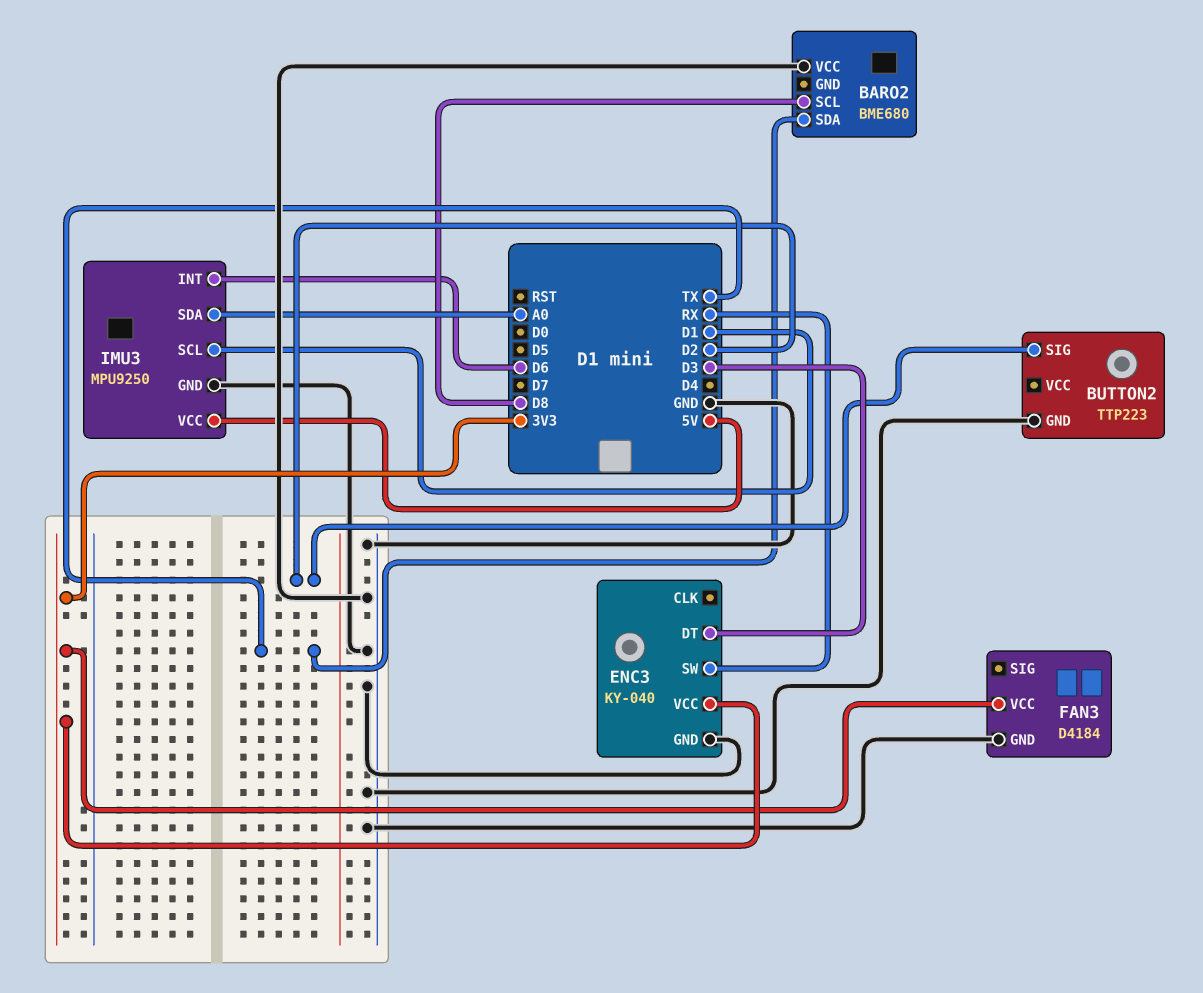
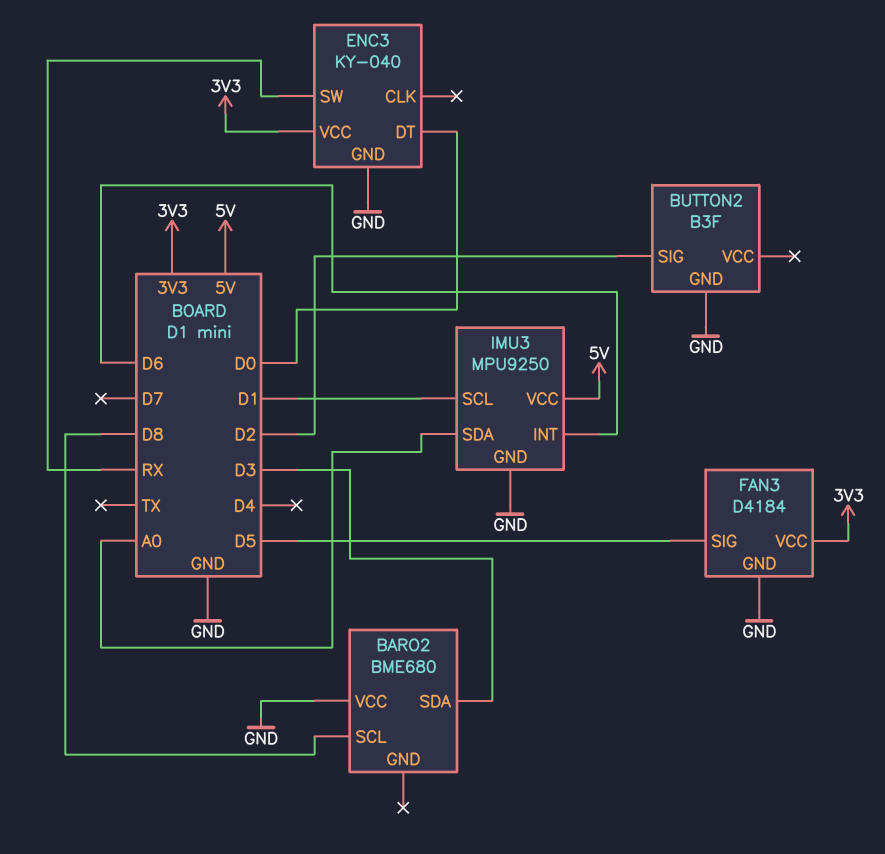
BARO2 pin SDA: TX -> D3
BUTTON2: TTP223 -> B3F
ENC3 pin DT: D3 -> D0
FAN3 pin SIG: none -> D5

